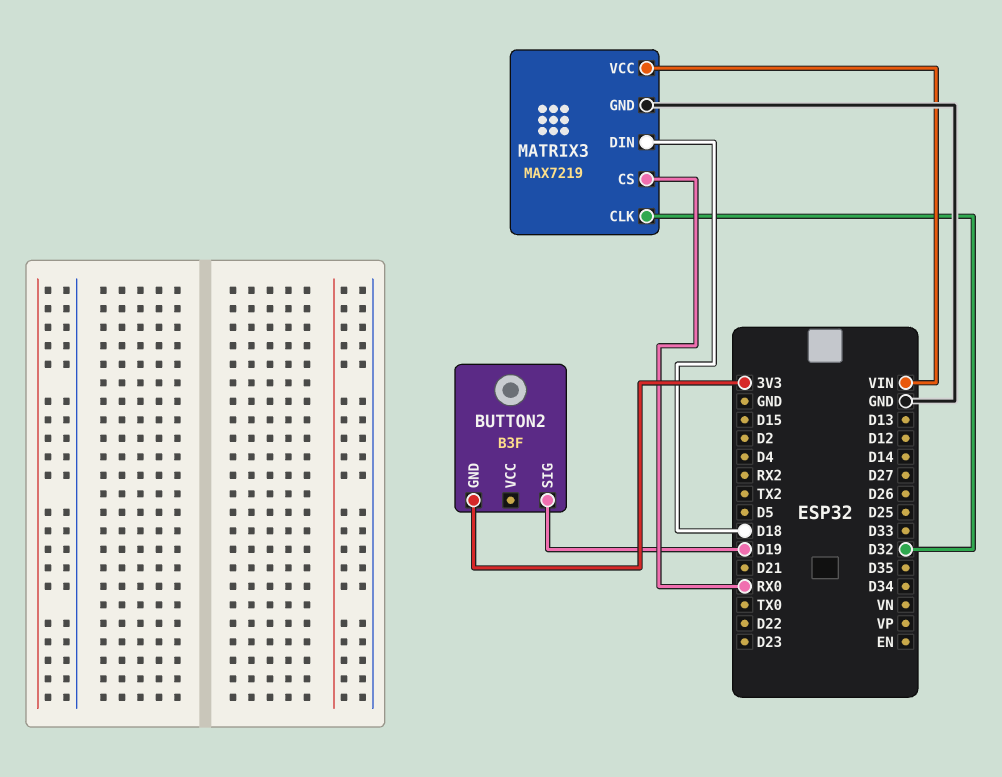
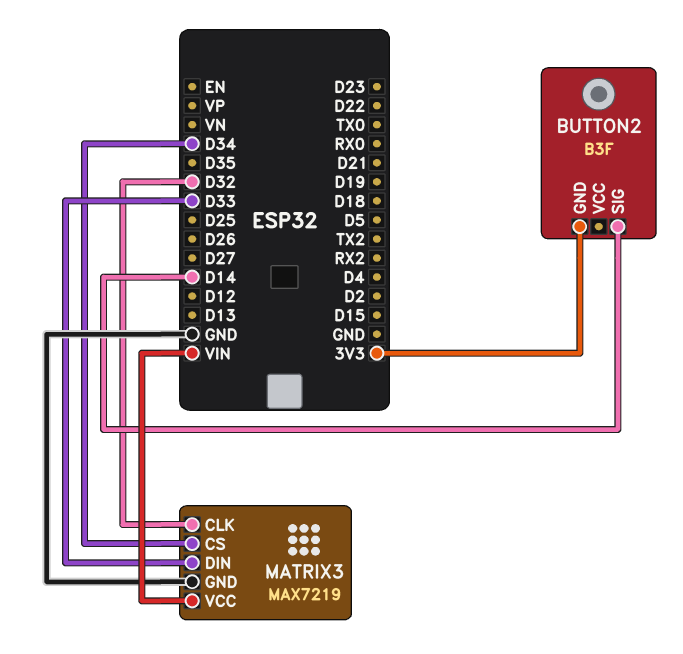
BUTTON2 pin SIG: D19 -> D14
MATRIX3 pin CS: RX0 -> D34
MATRIX3 pin DIN: D18 -> D33

